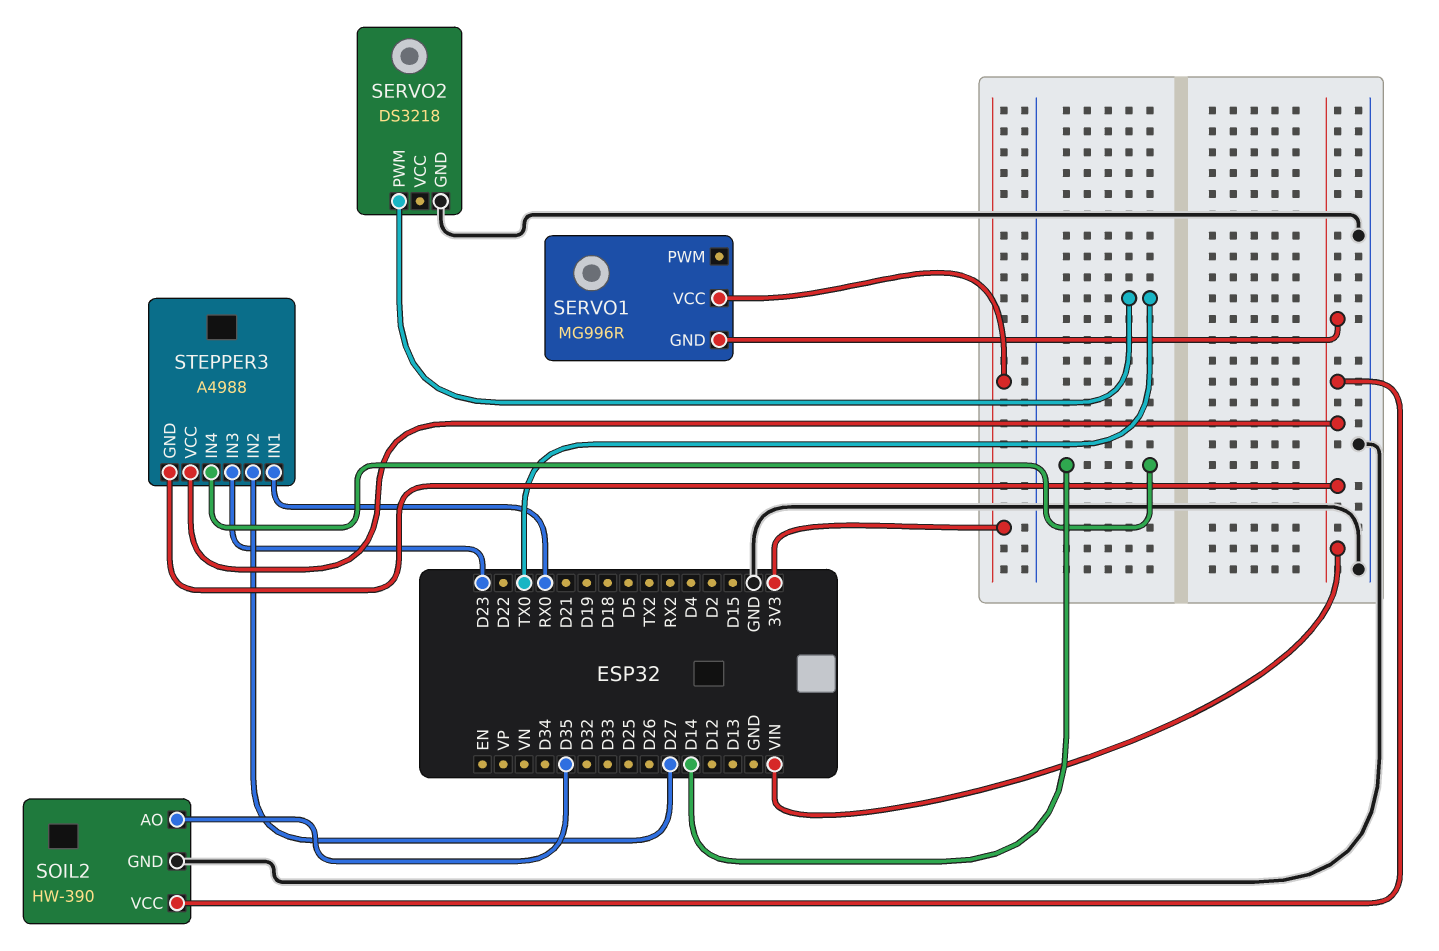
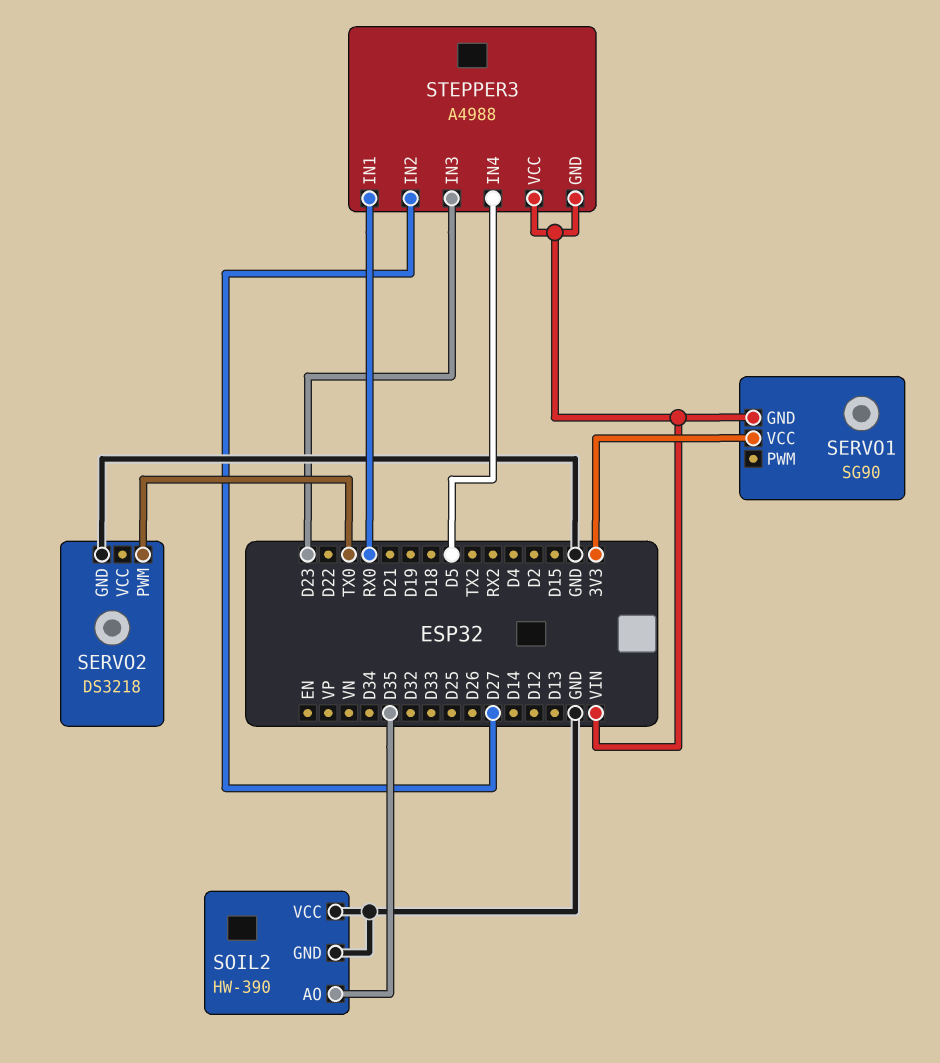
SERVO1: MG996R -> SG90
SOIL2 pin VCC: VIN -> GND
STEPPER3 pin IN4: D14 -> D5

